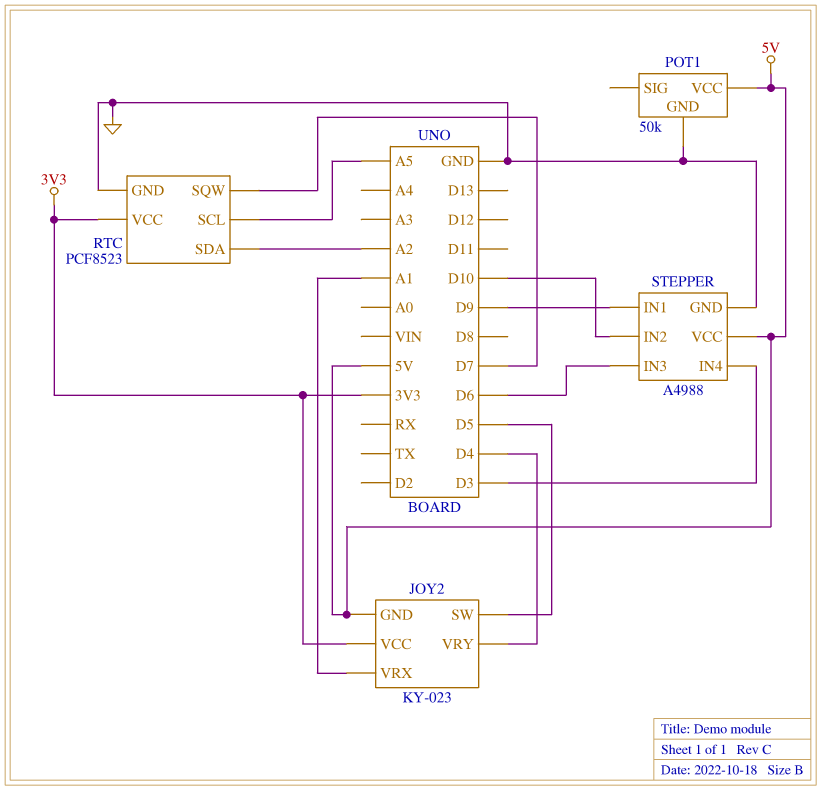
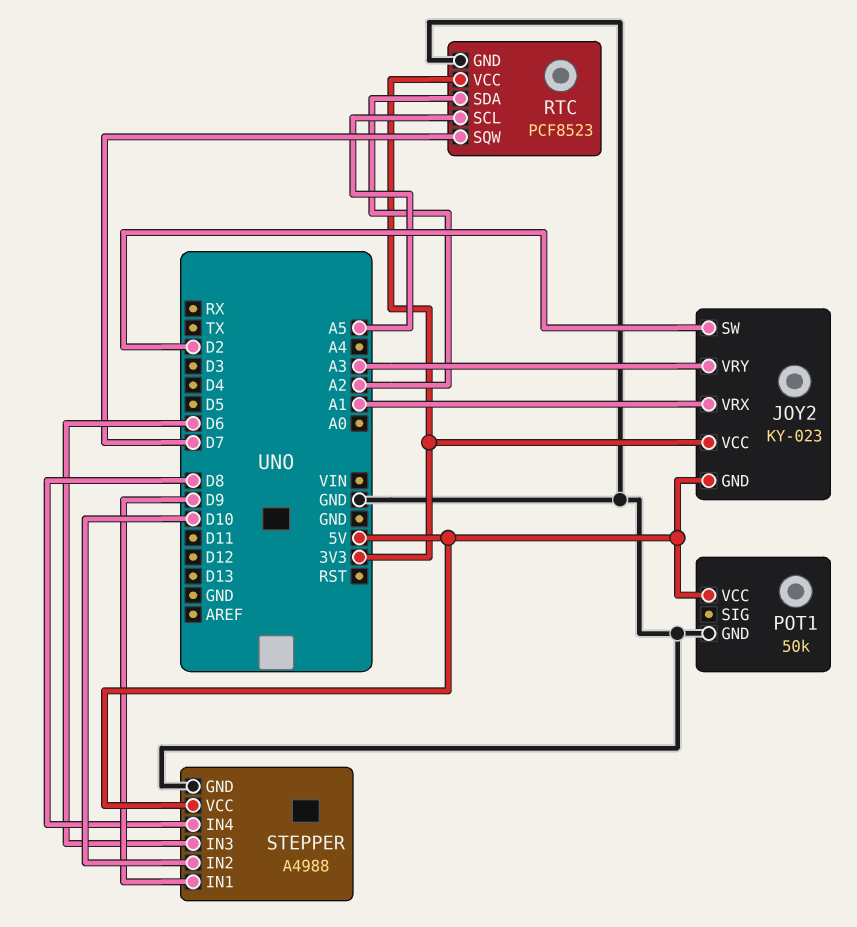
JOY2 pin SW: D5 -> D2
JOY2 pin VRY: D4 -> A3
STEPPER pin IN4: D3 -> D8

